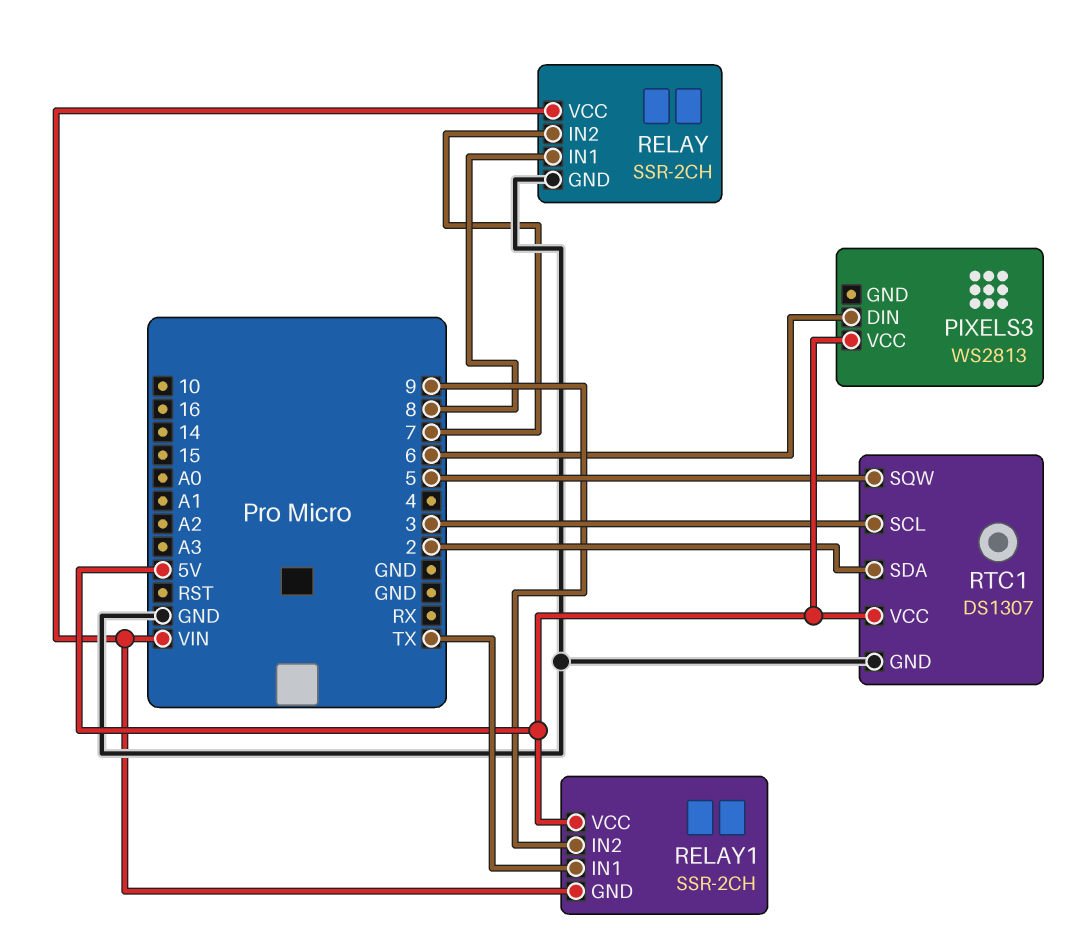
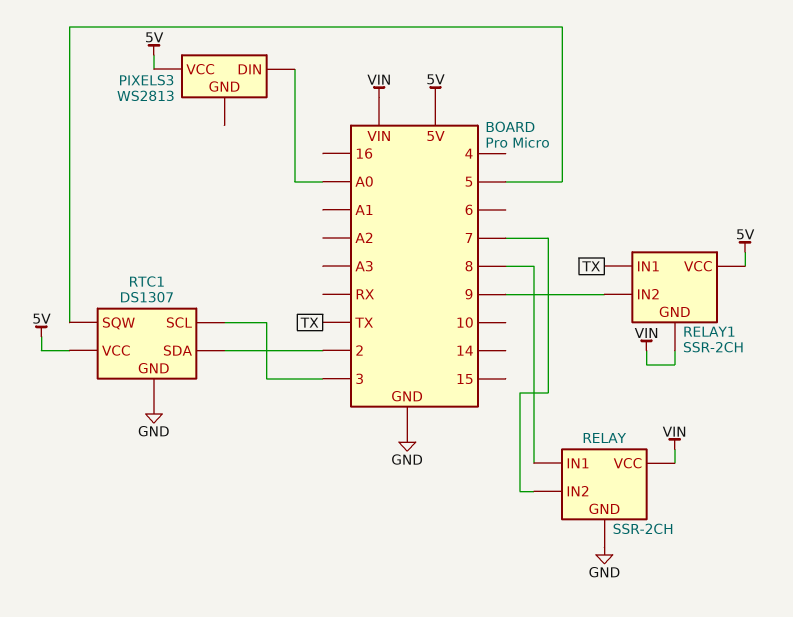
PIXELS3 pin DIN: 6 -> A0

